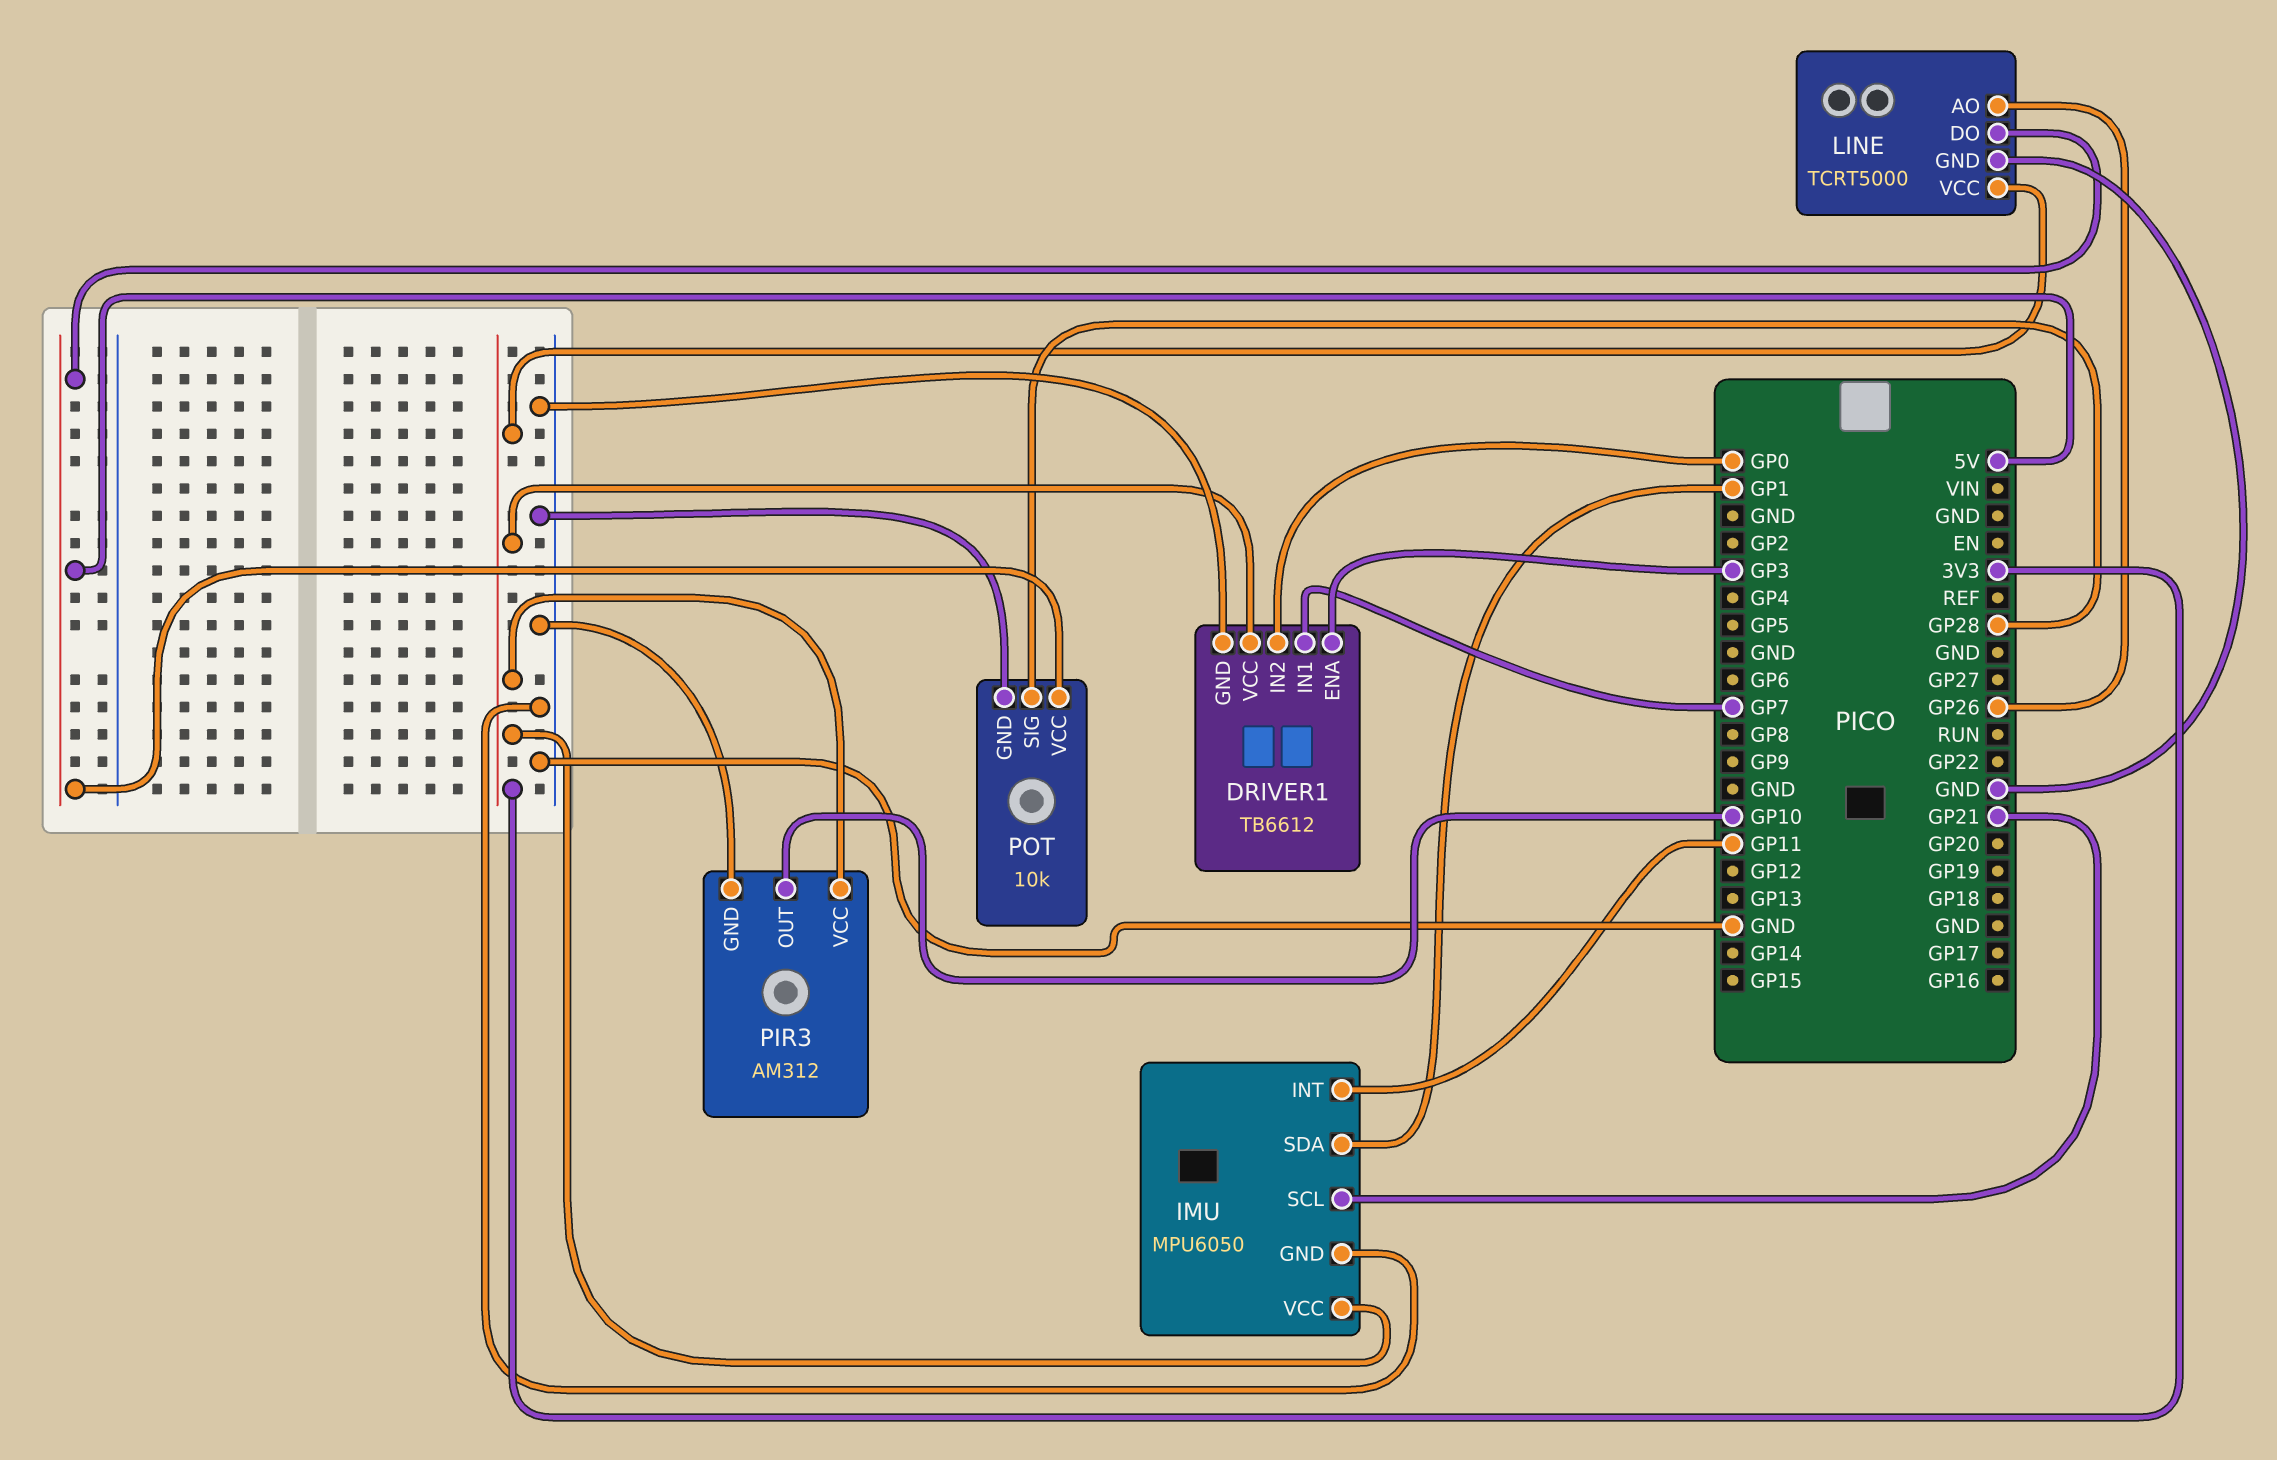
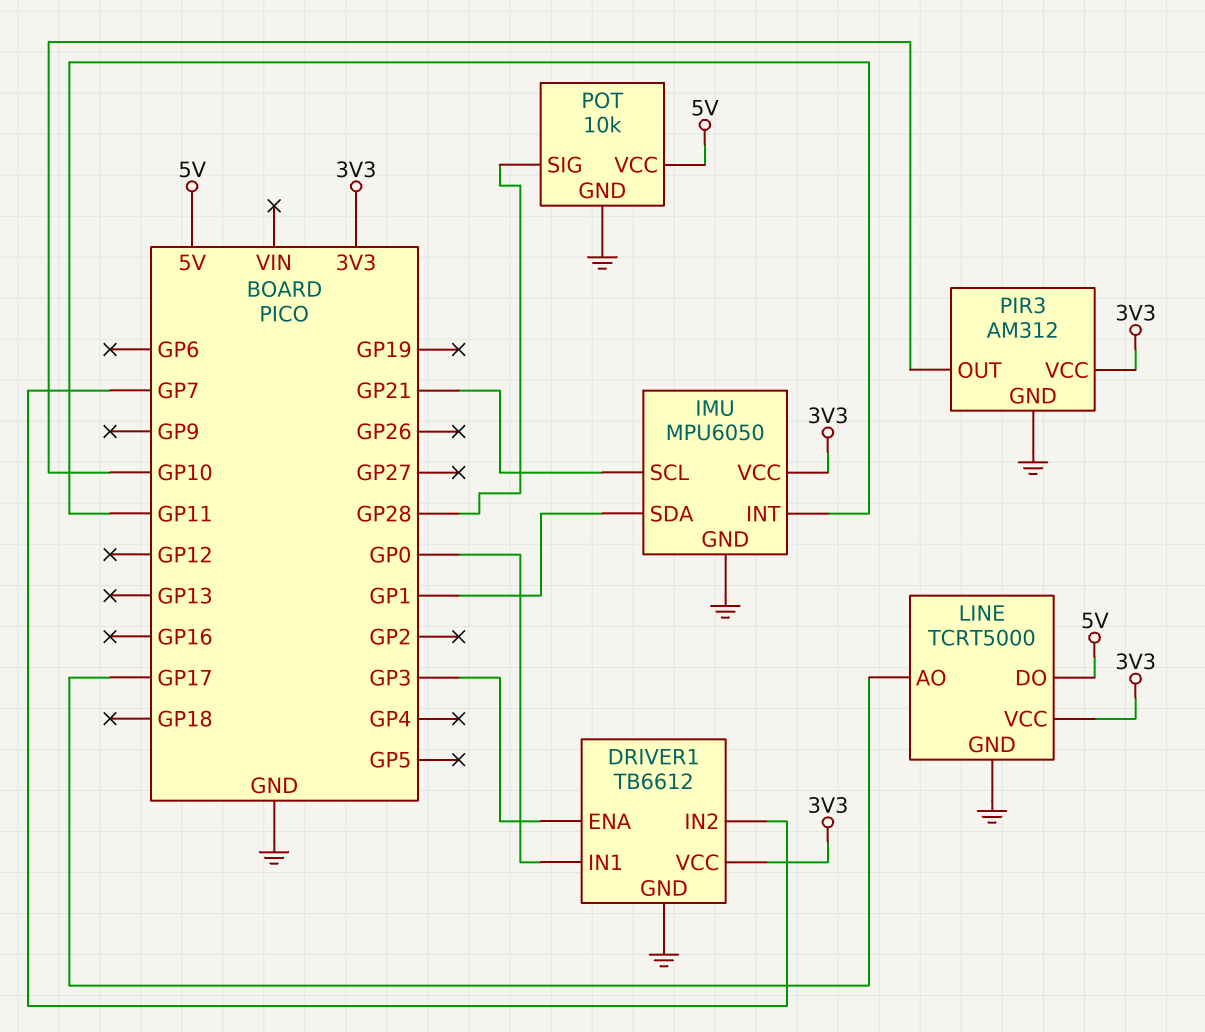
DRIVER1 pin IN1: GP7 -> GP0
DRIVER1 pin IN2: GP0 -> GP7
LINE pin AO: GP26 -> GP17

